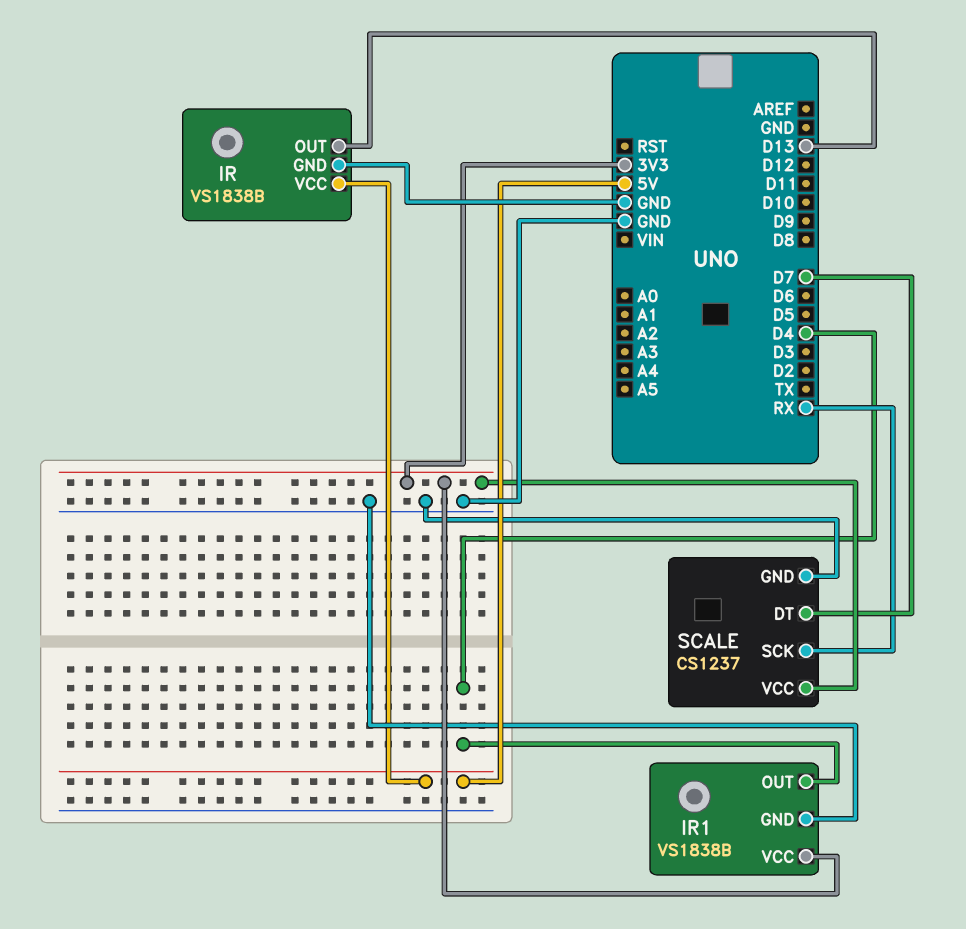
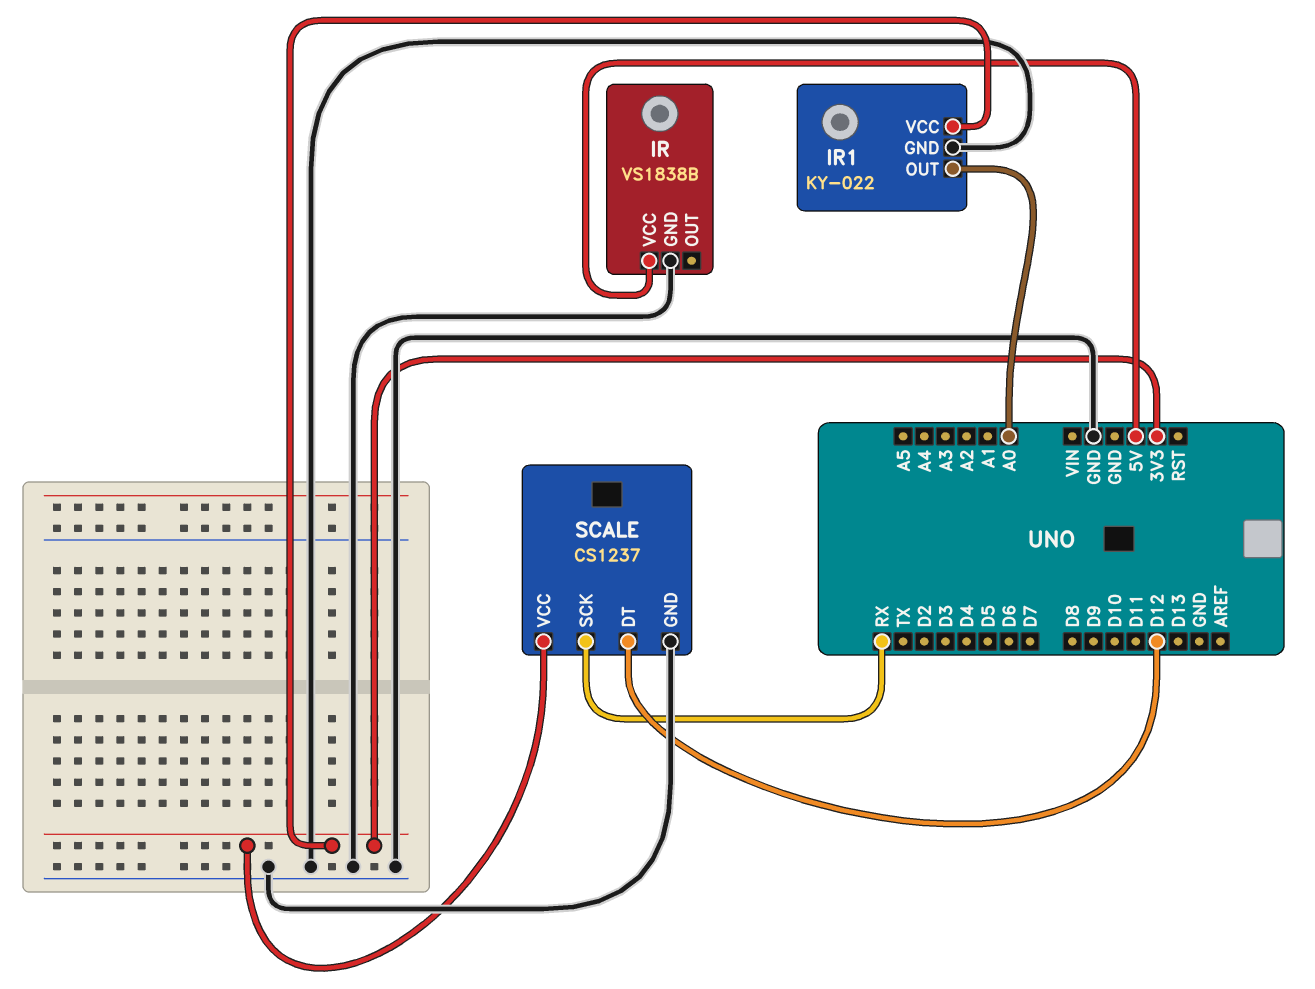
IR pin OUT: D13 -> none
IR1: VS1838B -> KY-022
IR1 pin OUT: D4 -> A0
SCALE pin DT: D7 -> D12

